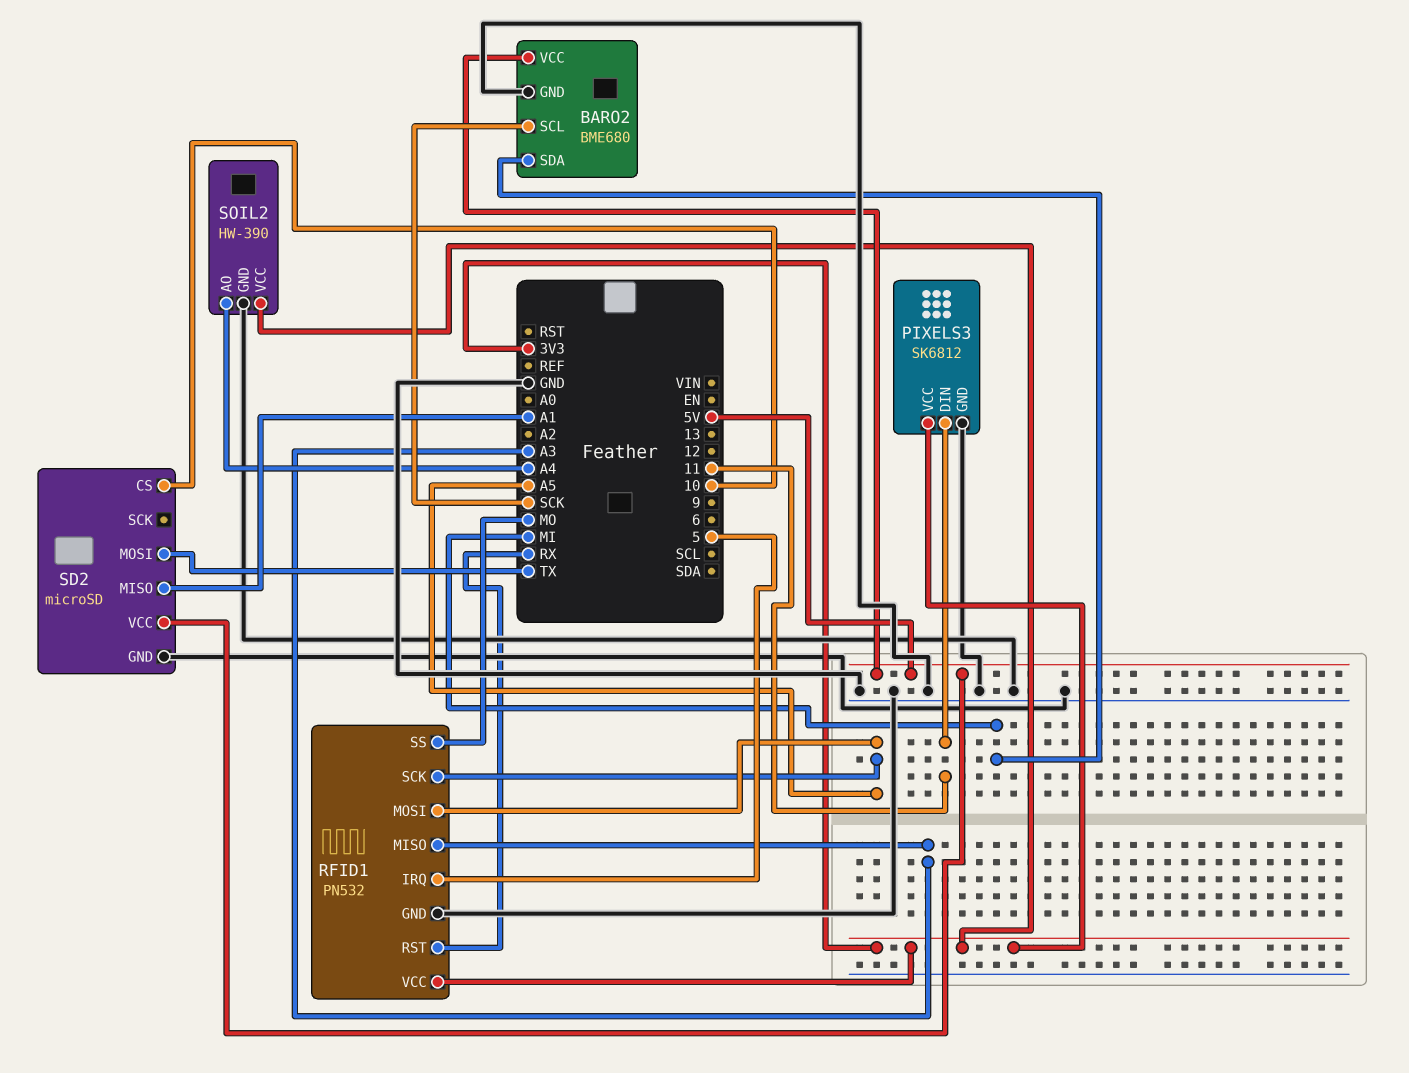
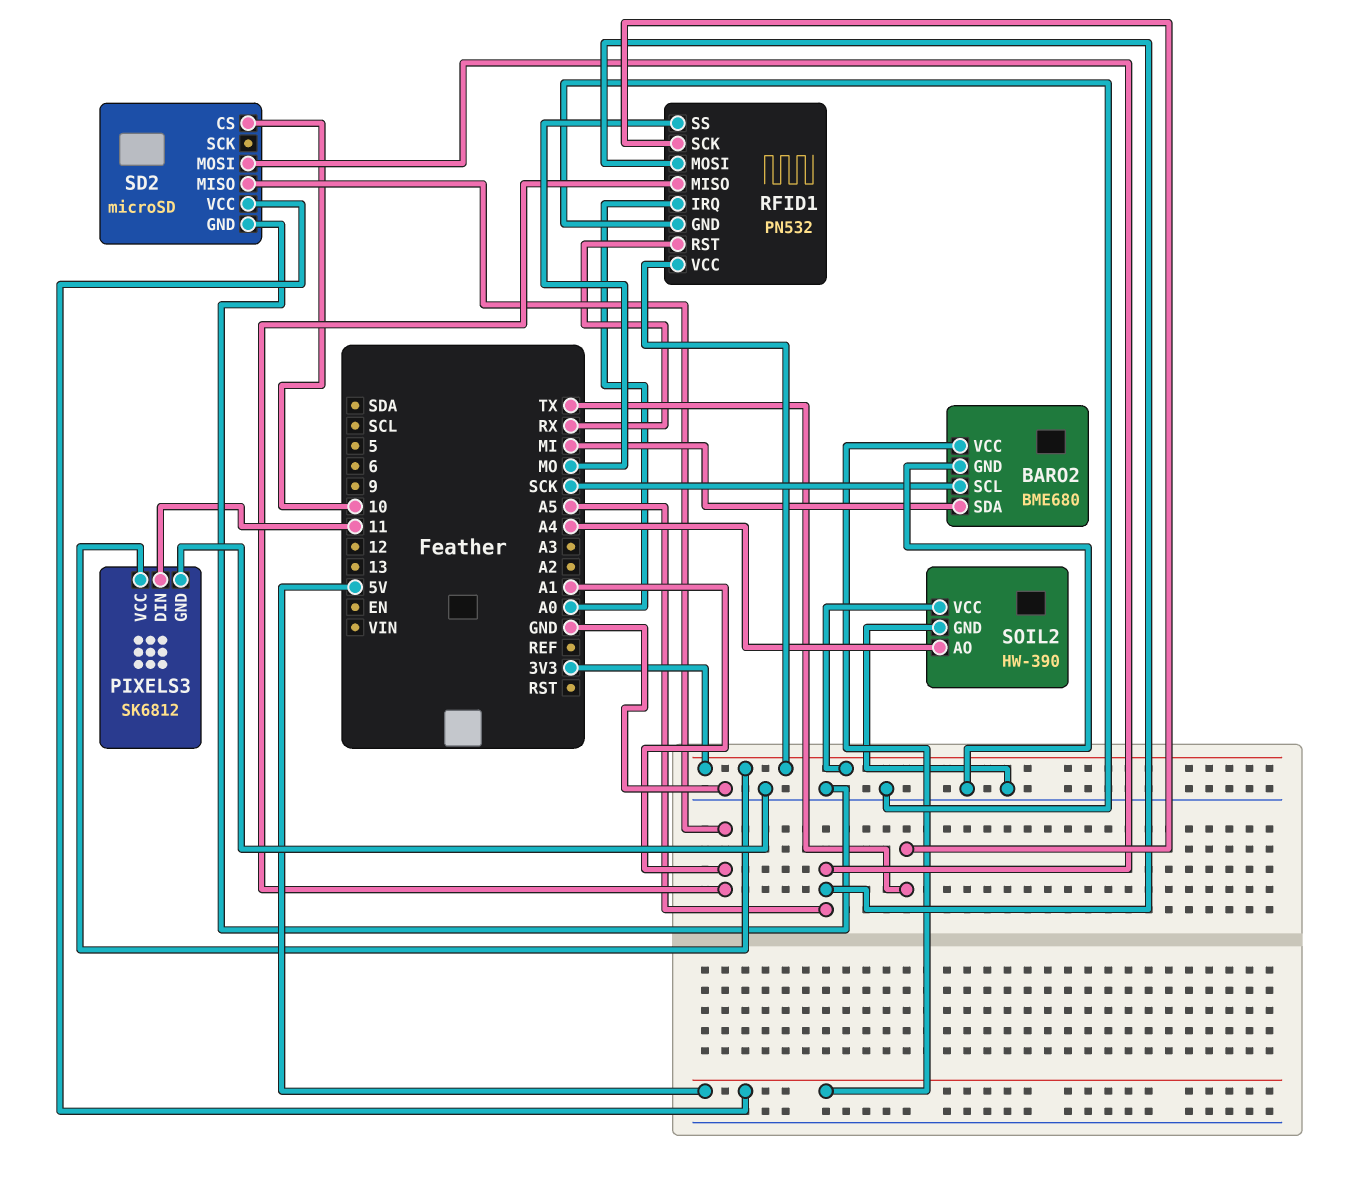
RFID1 pin IRQ: 5 -> A0
RFID1 pin MISO: A3 -> A1
RFID1 pin SCK: A5 -> TX
SD2 pin MOSI: TX -> A5

